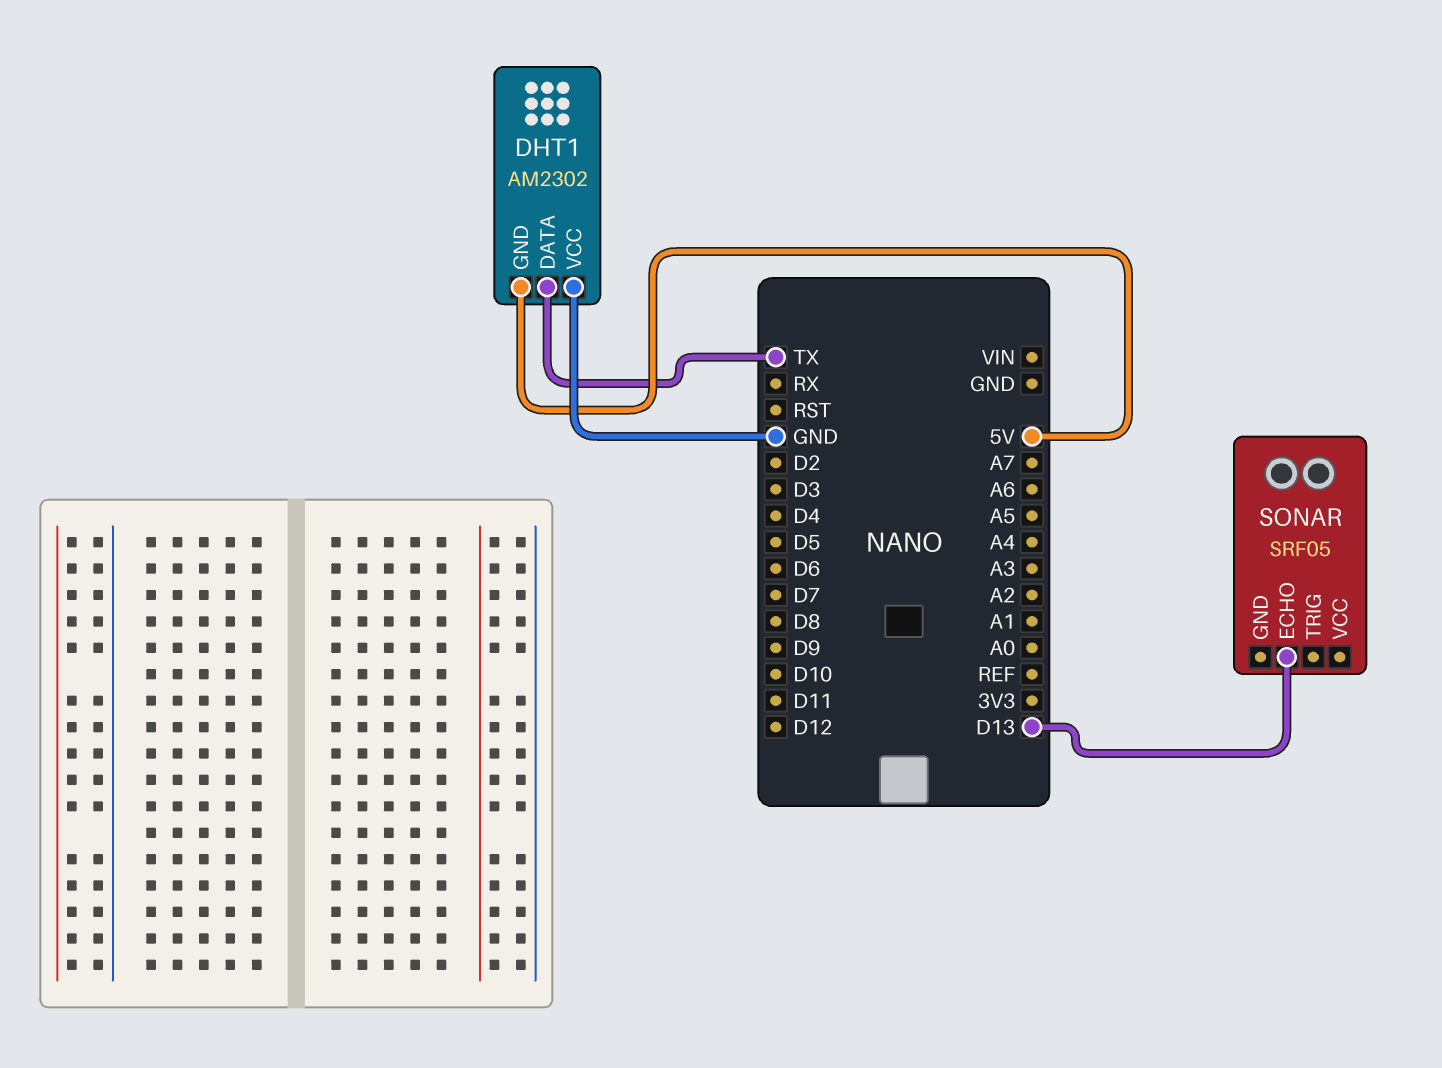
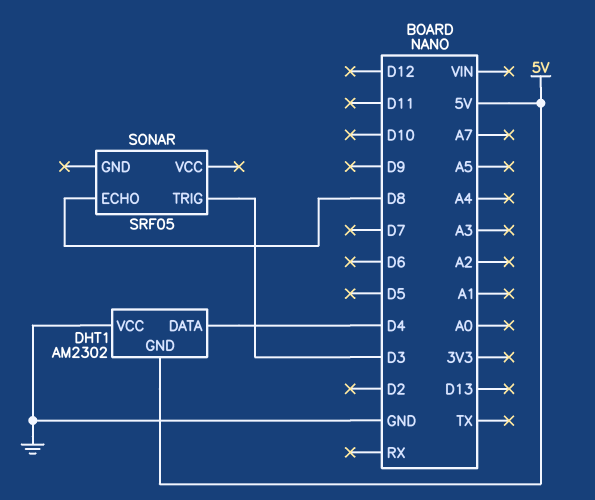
DHT1 pin DATA: TX -> D4
SONAR pin ECHO: D13 -> D8
SONAR pin TRIG: none -> D3

